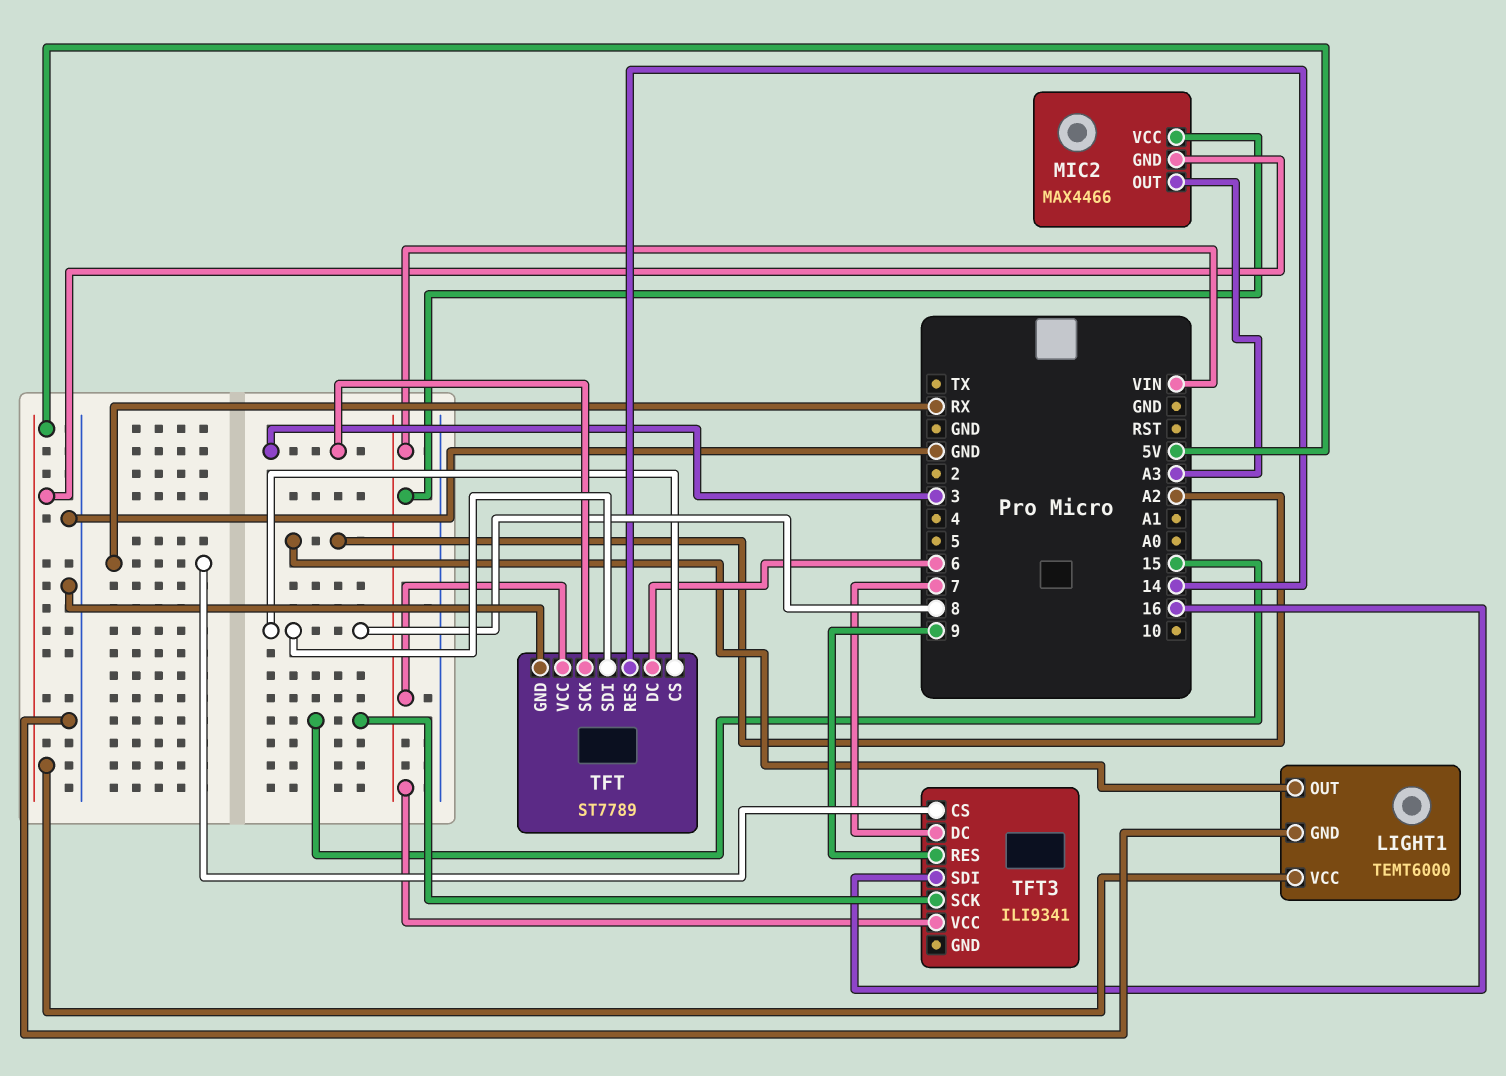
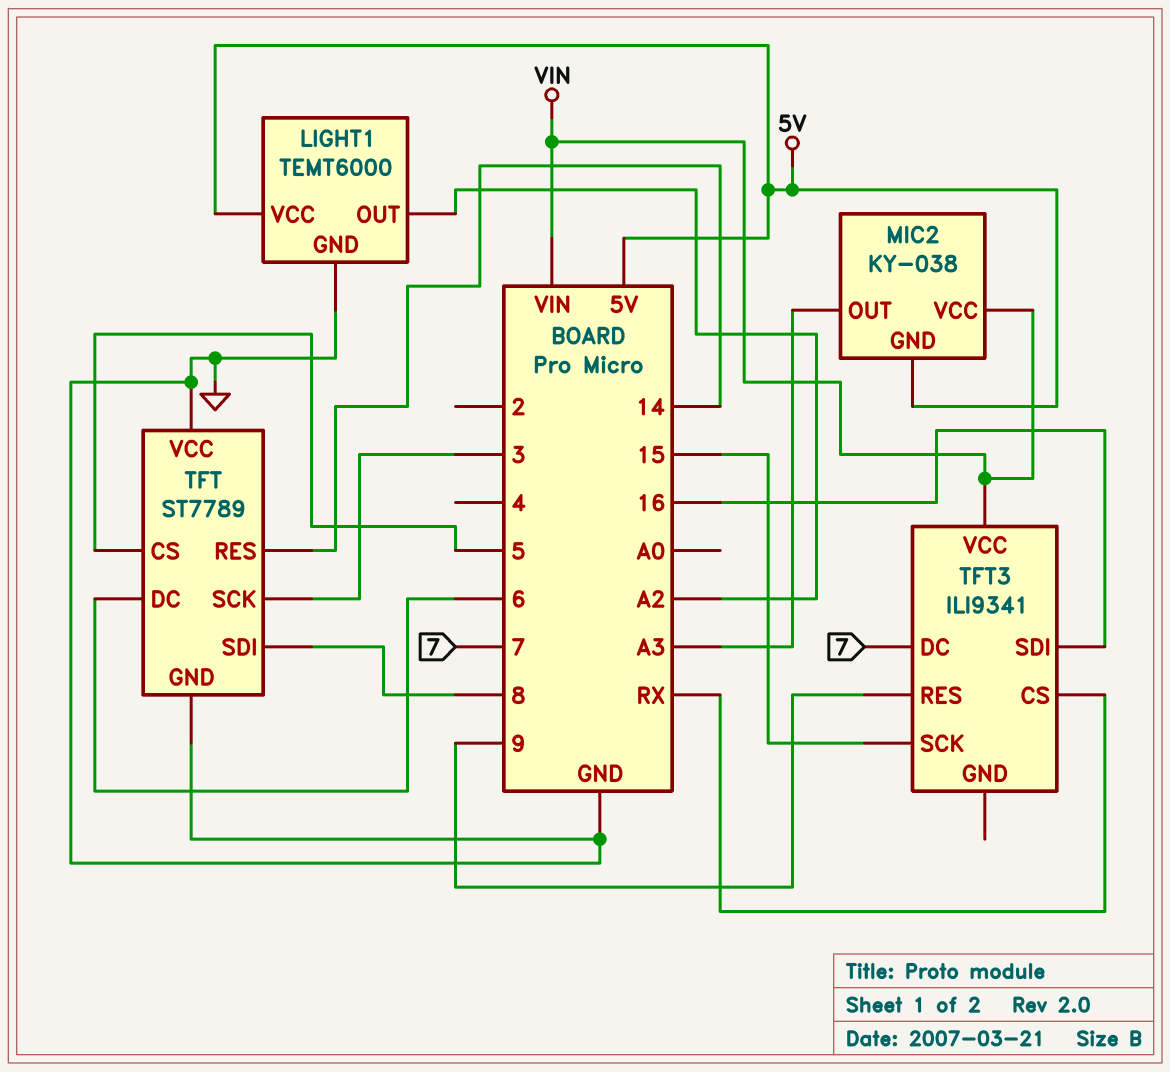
MIC2: MAX4466 -> KY-038
TFT pin CS: 8 -> 5
TFT pin VCC: VIN -> GND

